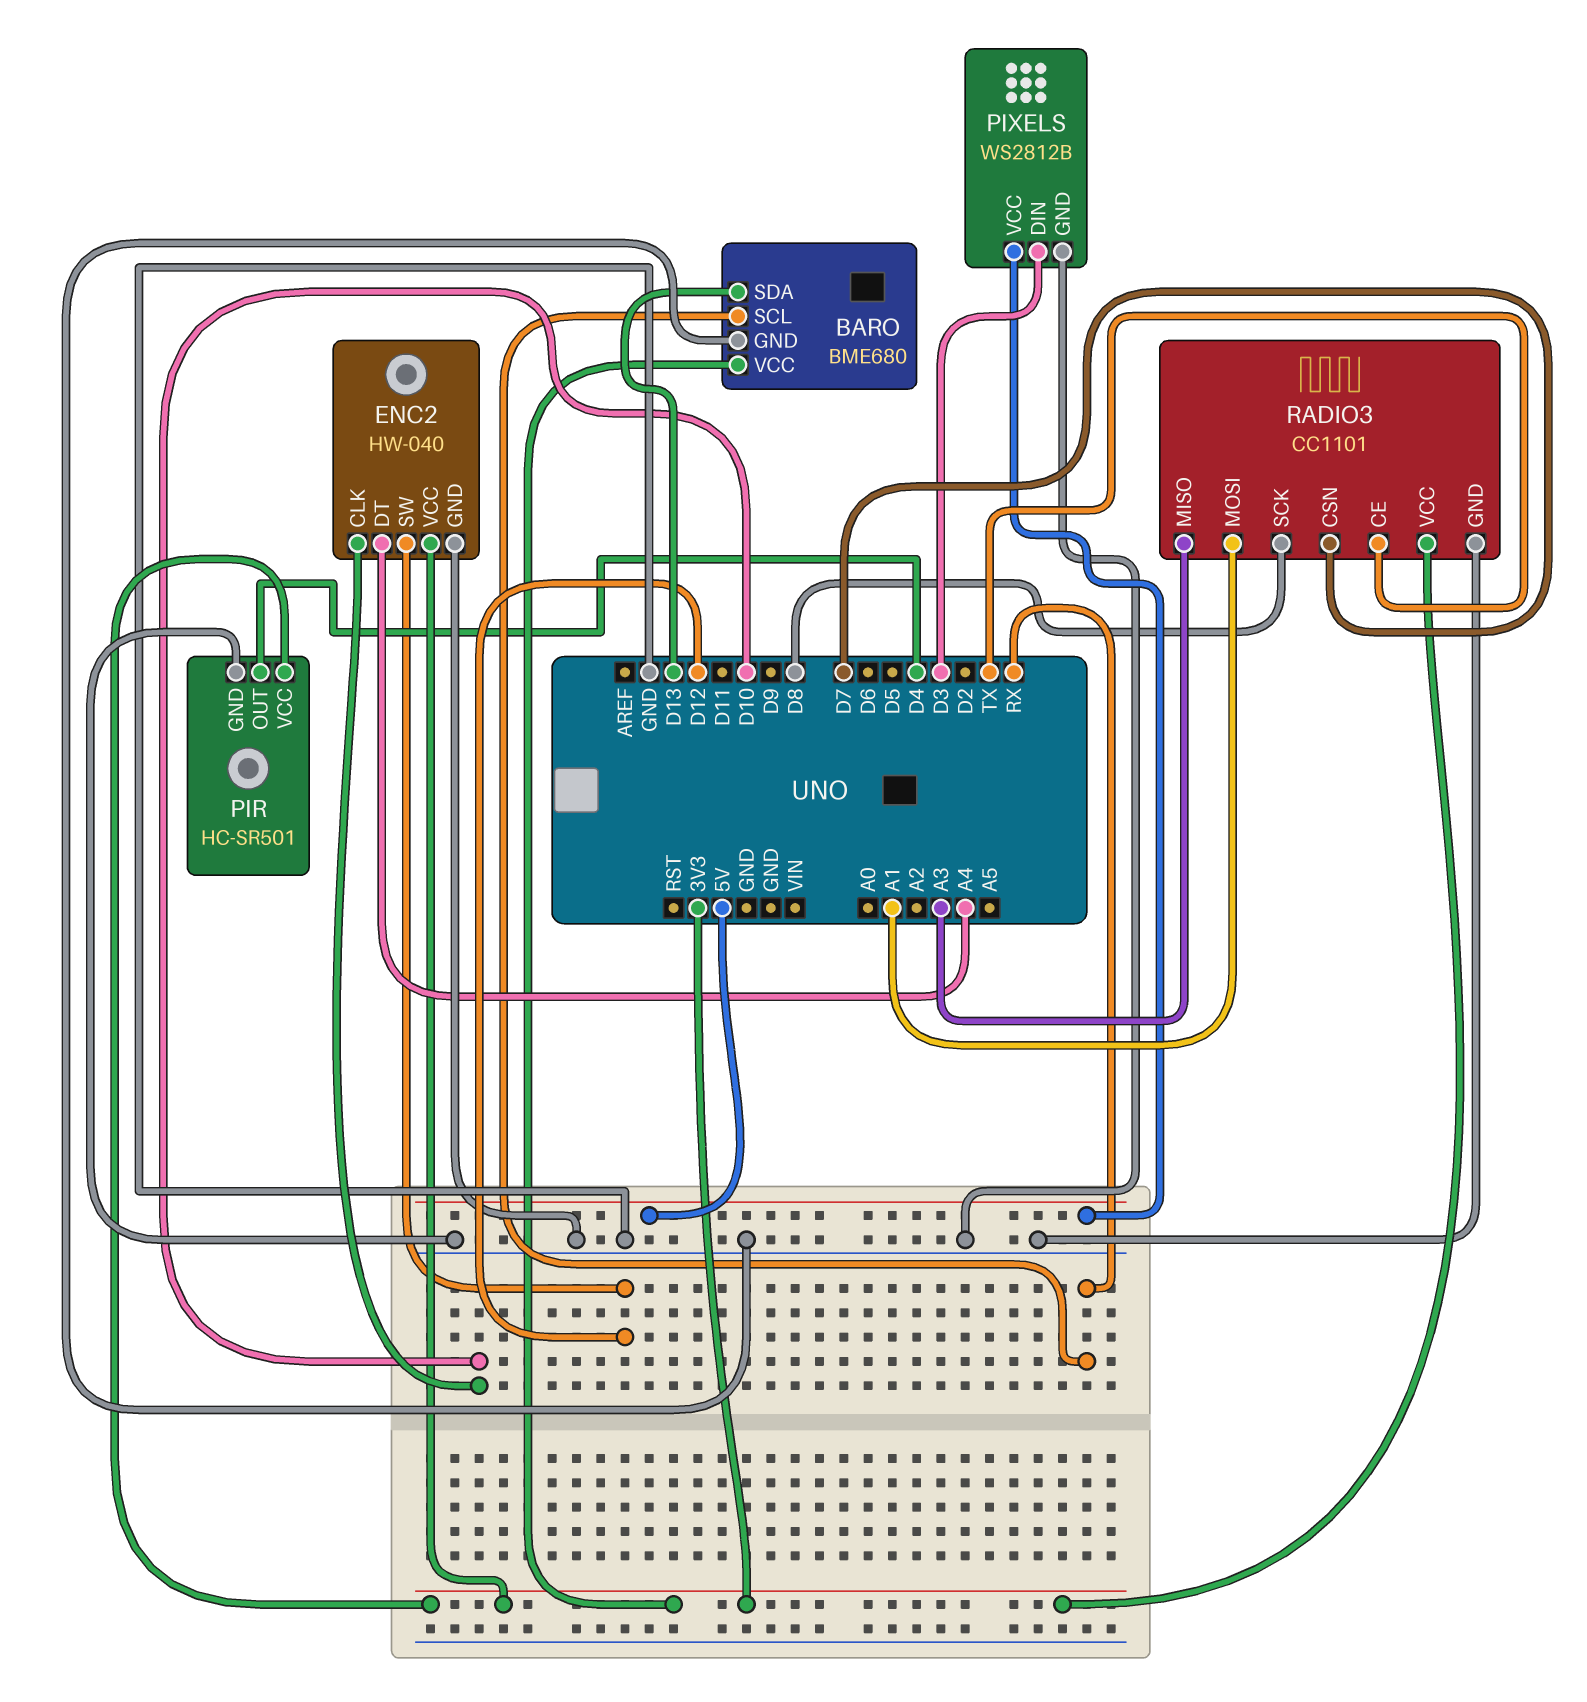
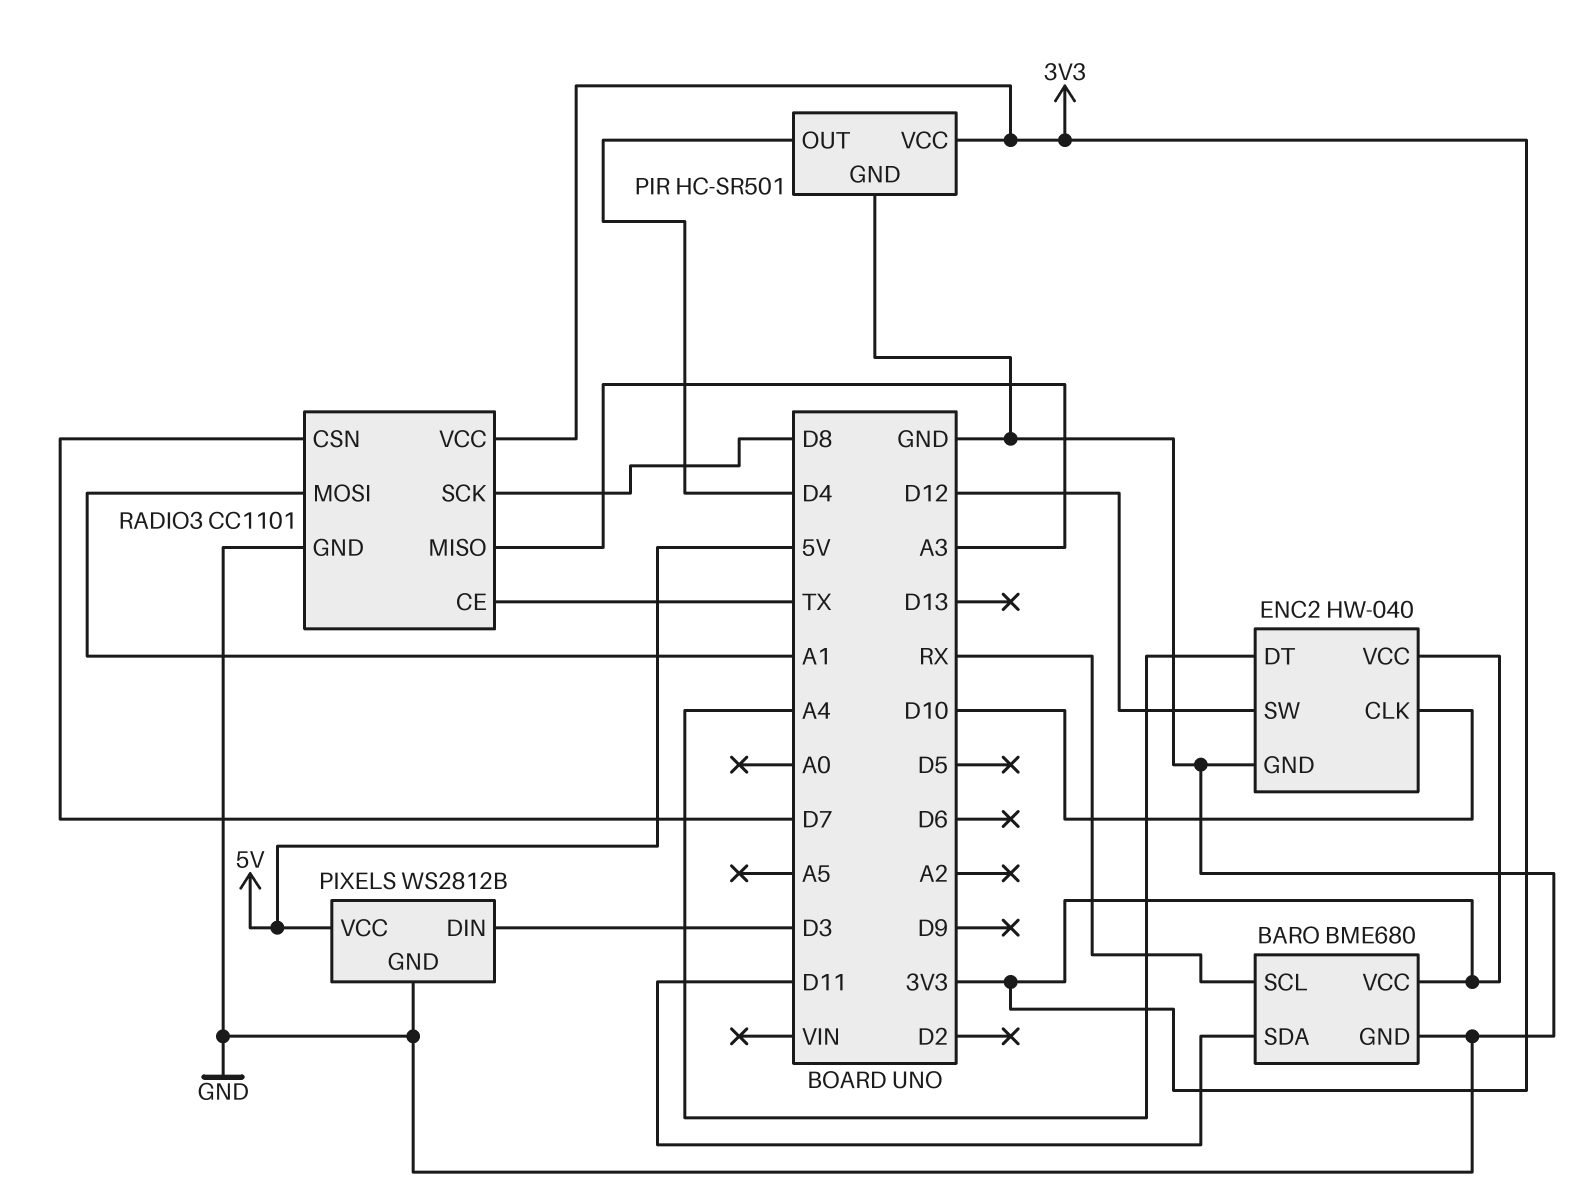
BARO pin SDA: D13 -> D11

